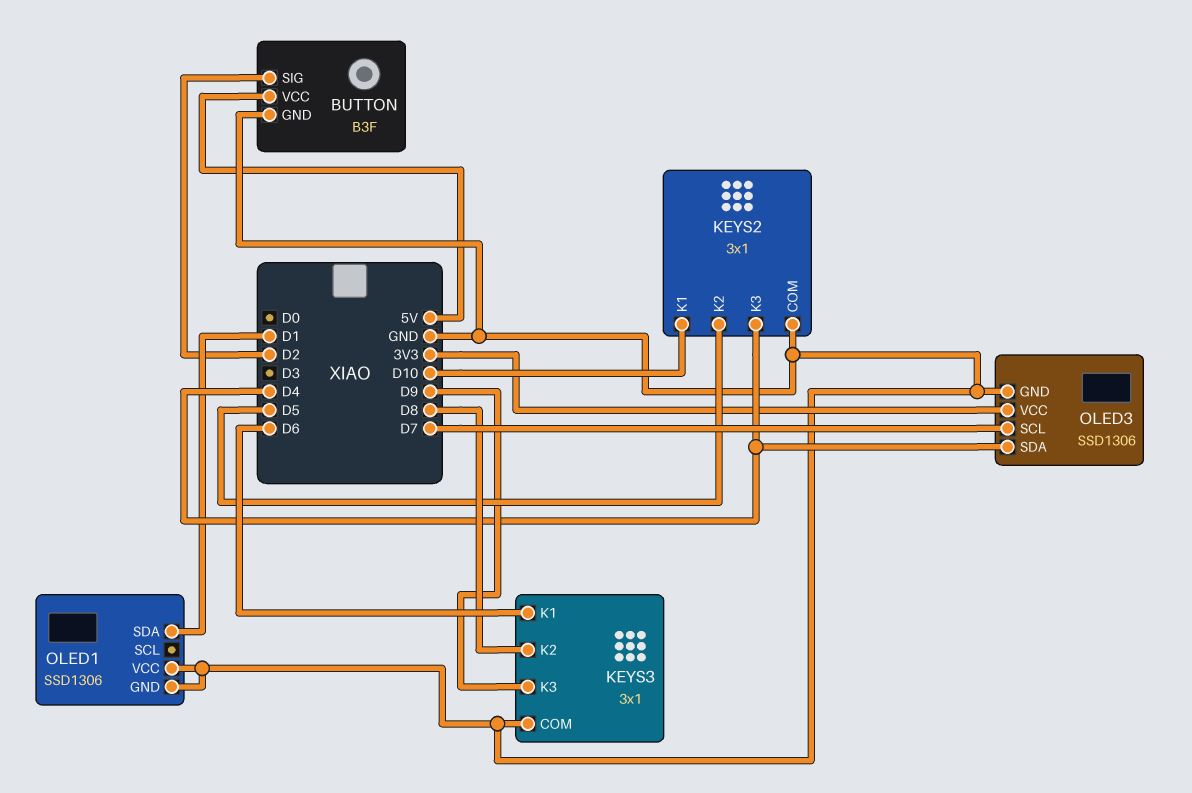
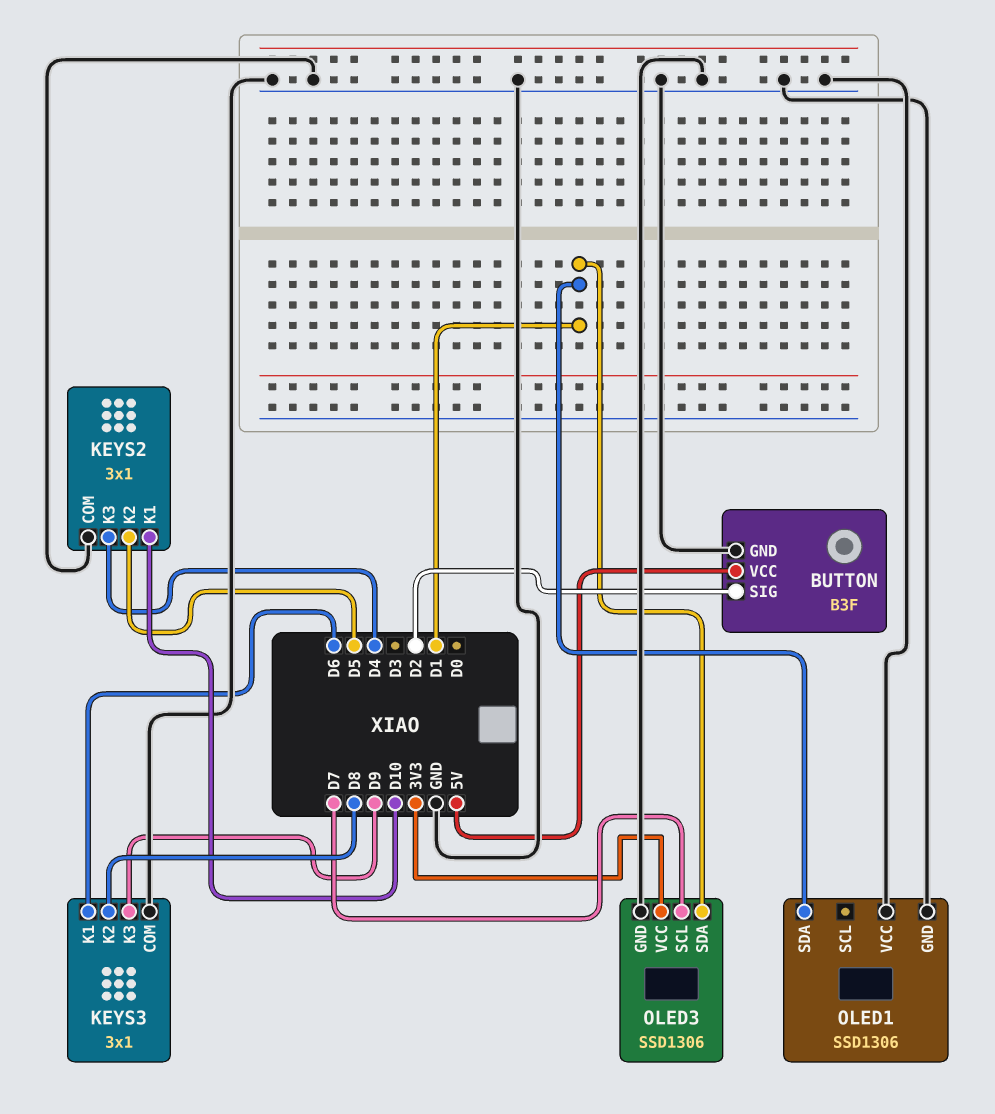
OLED3 pin SDA: D4 -> D1

